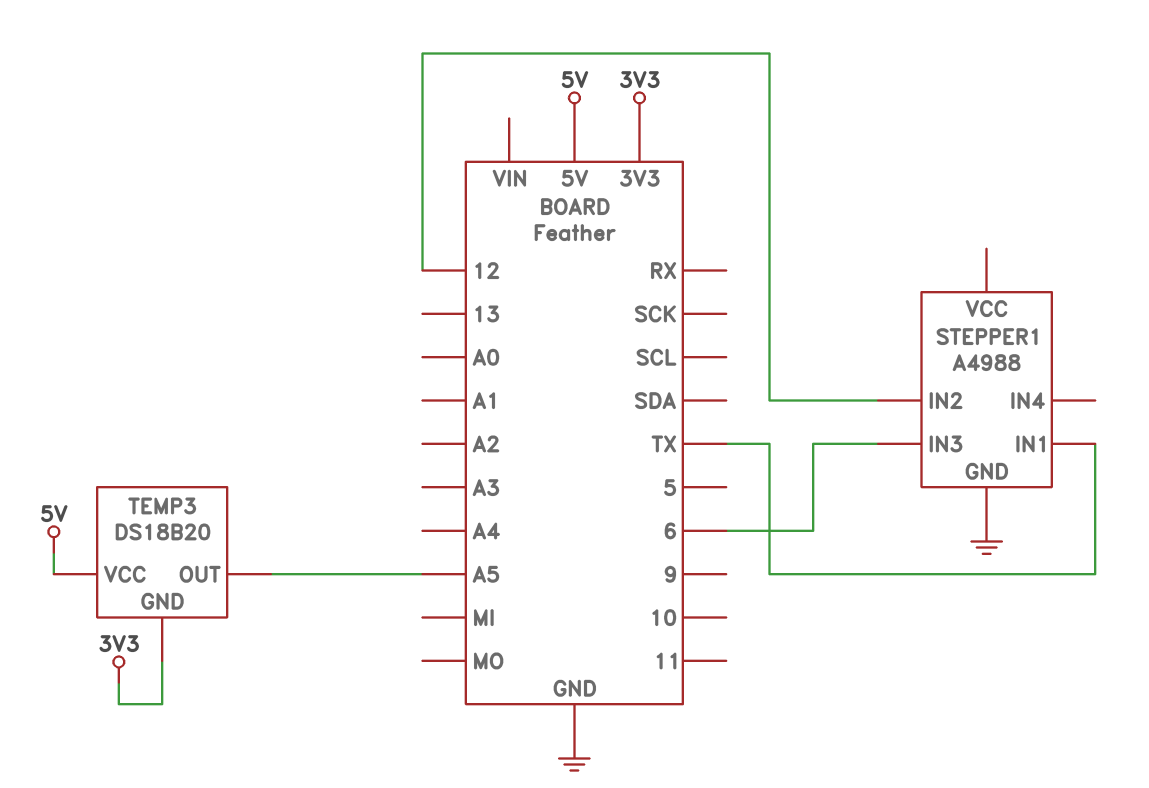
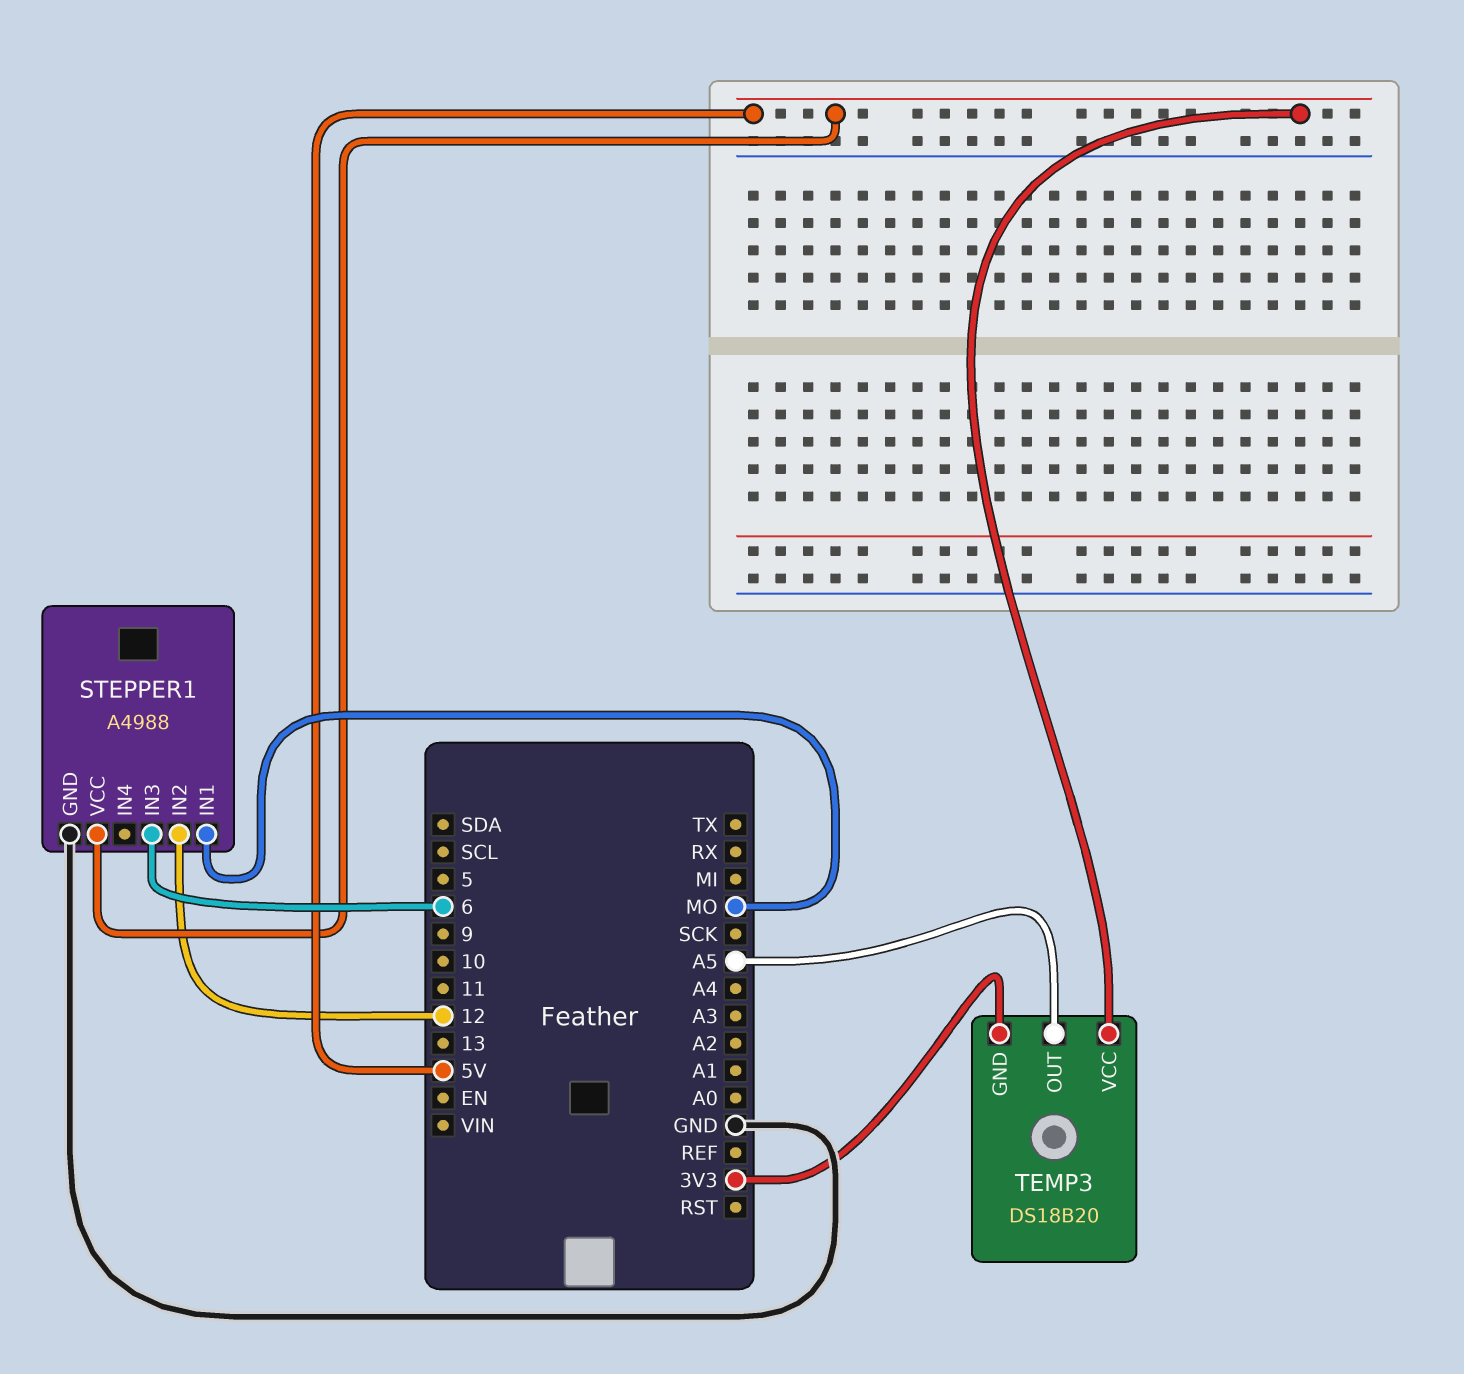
STEPPER1 pin IN1: TX -> MO
STEPPER1 pin VCC: none -> 5V

